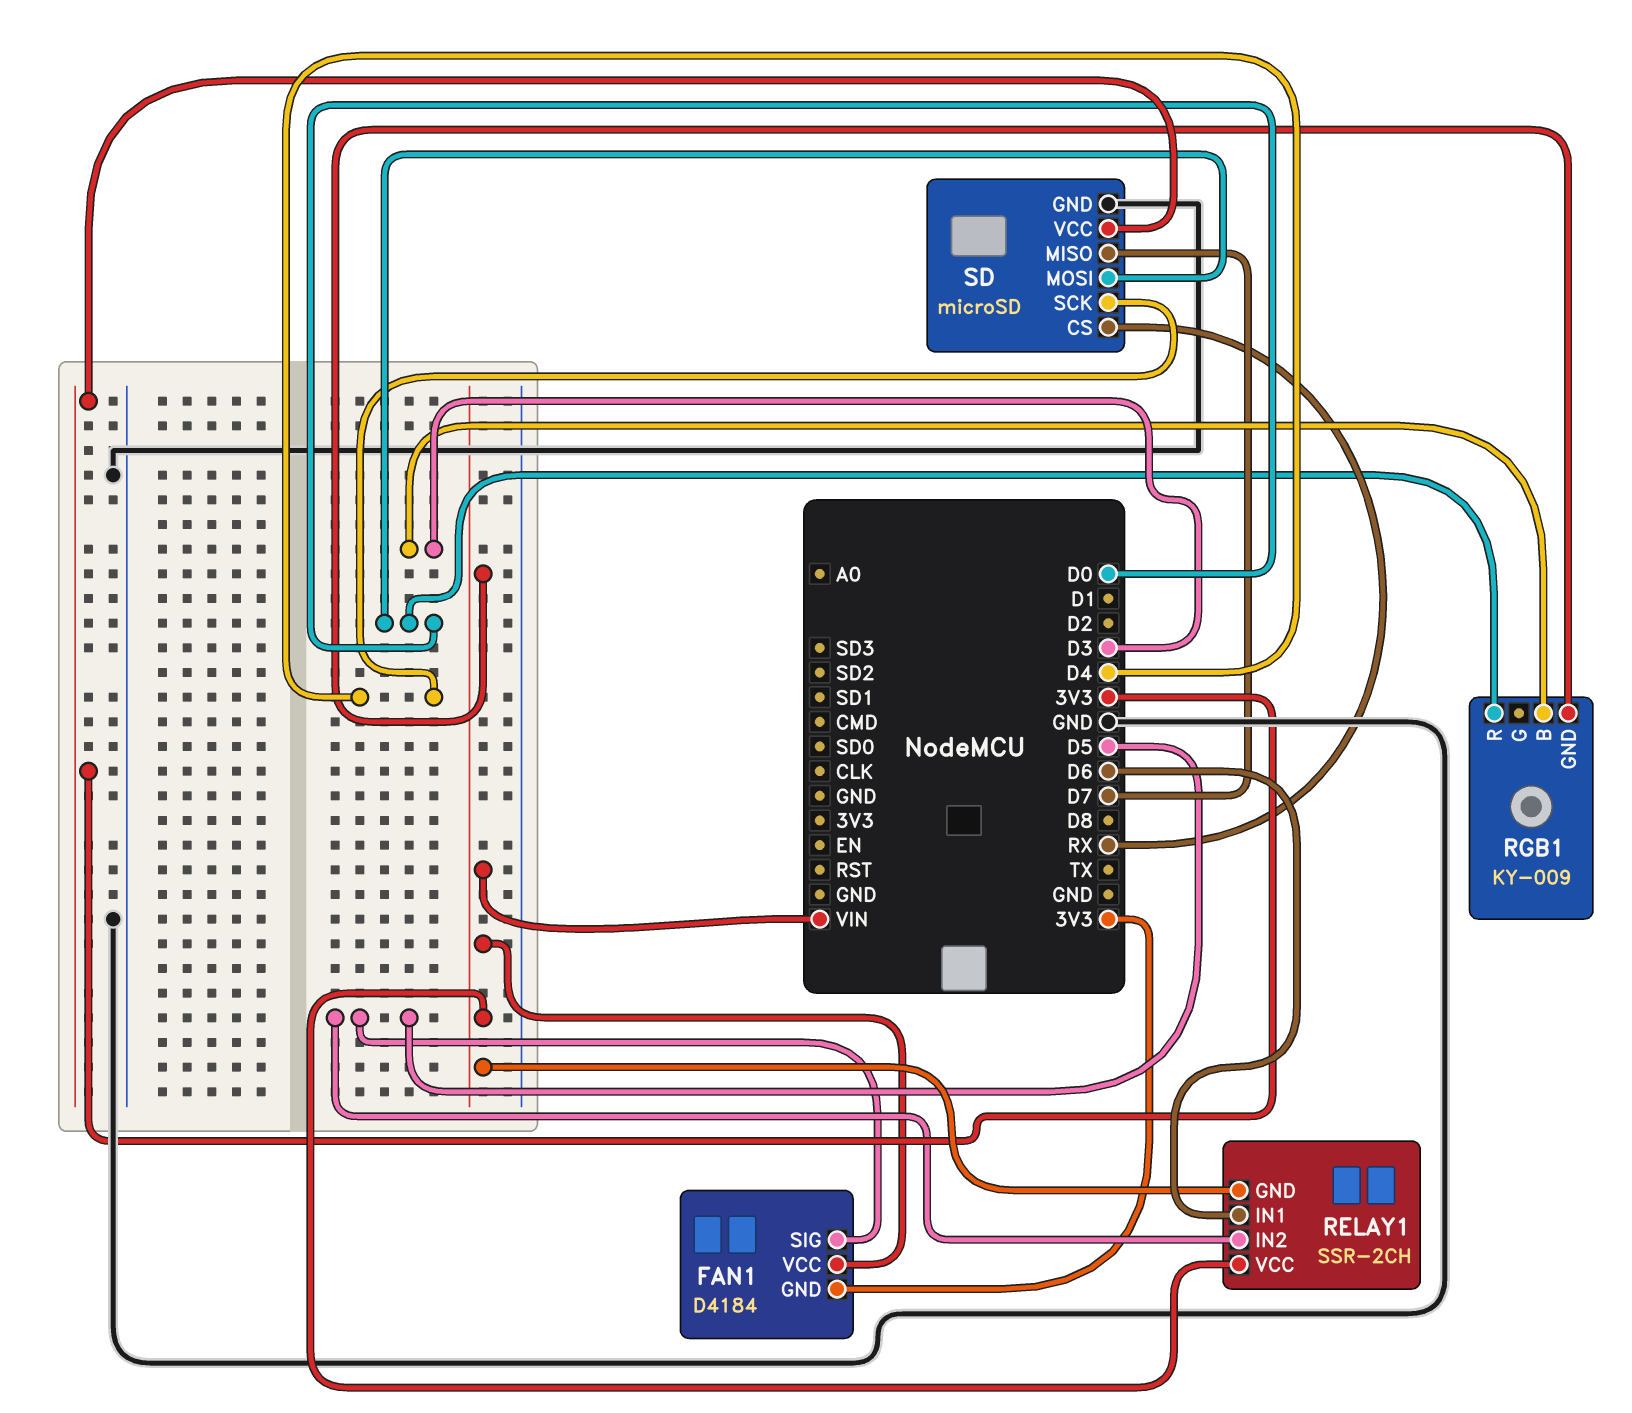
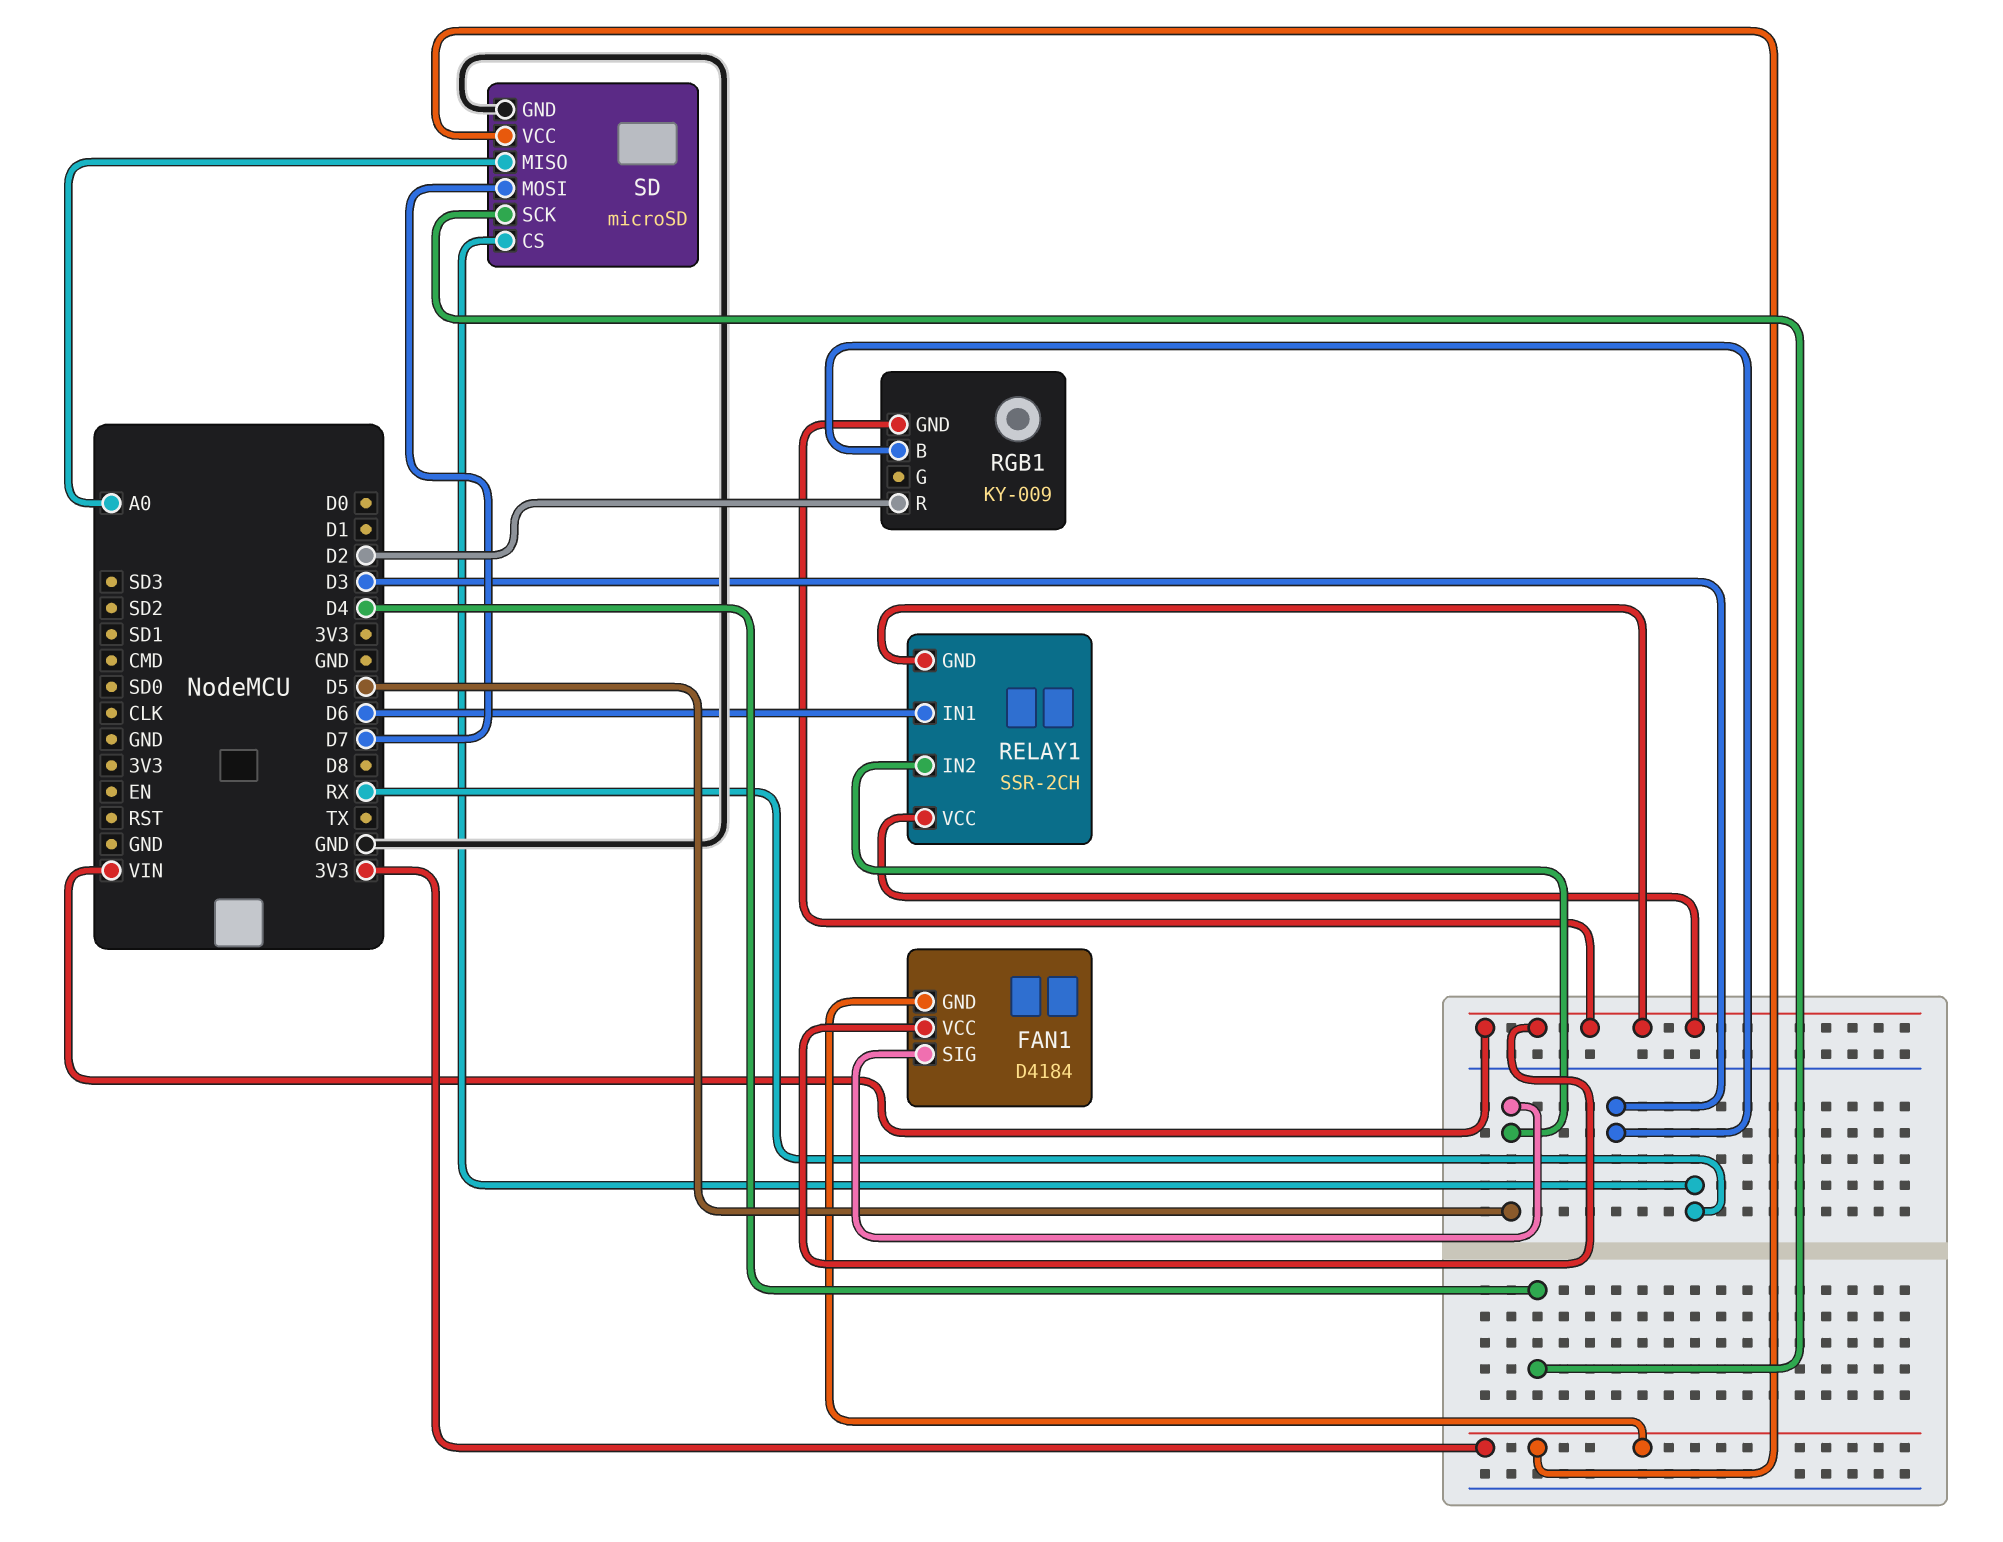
RGB1 pin R: D0 -> D2
SD pin MISO: D7 -> A0
SD pin MOSI: D0 -> D7

